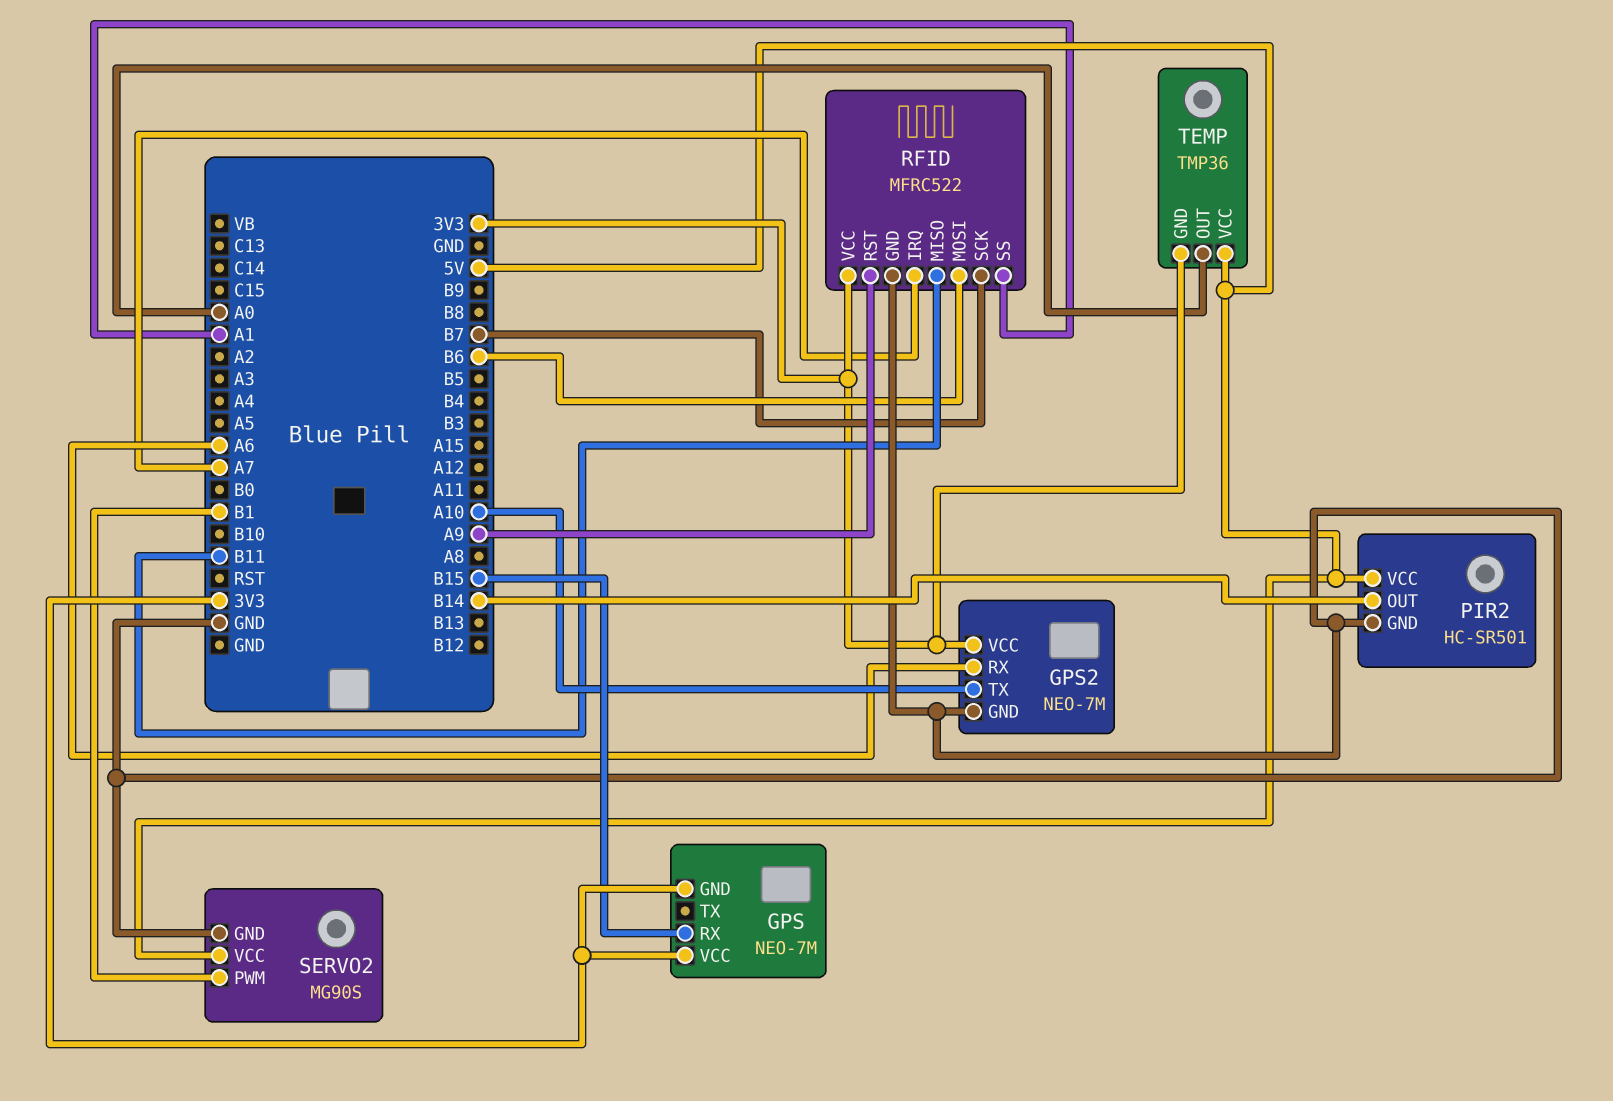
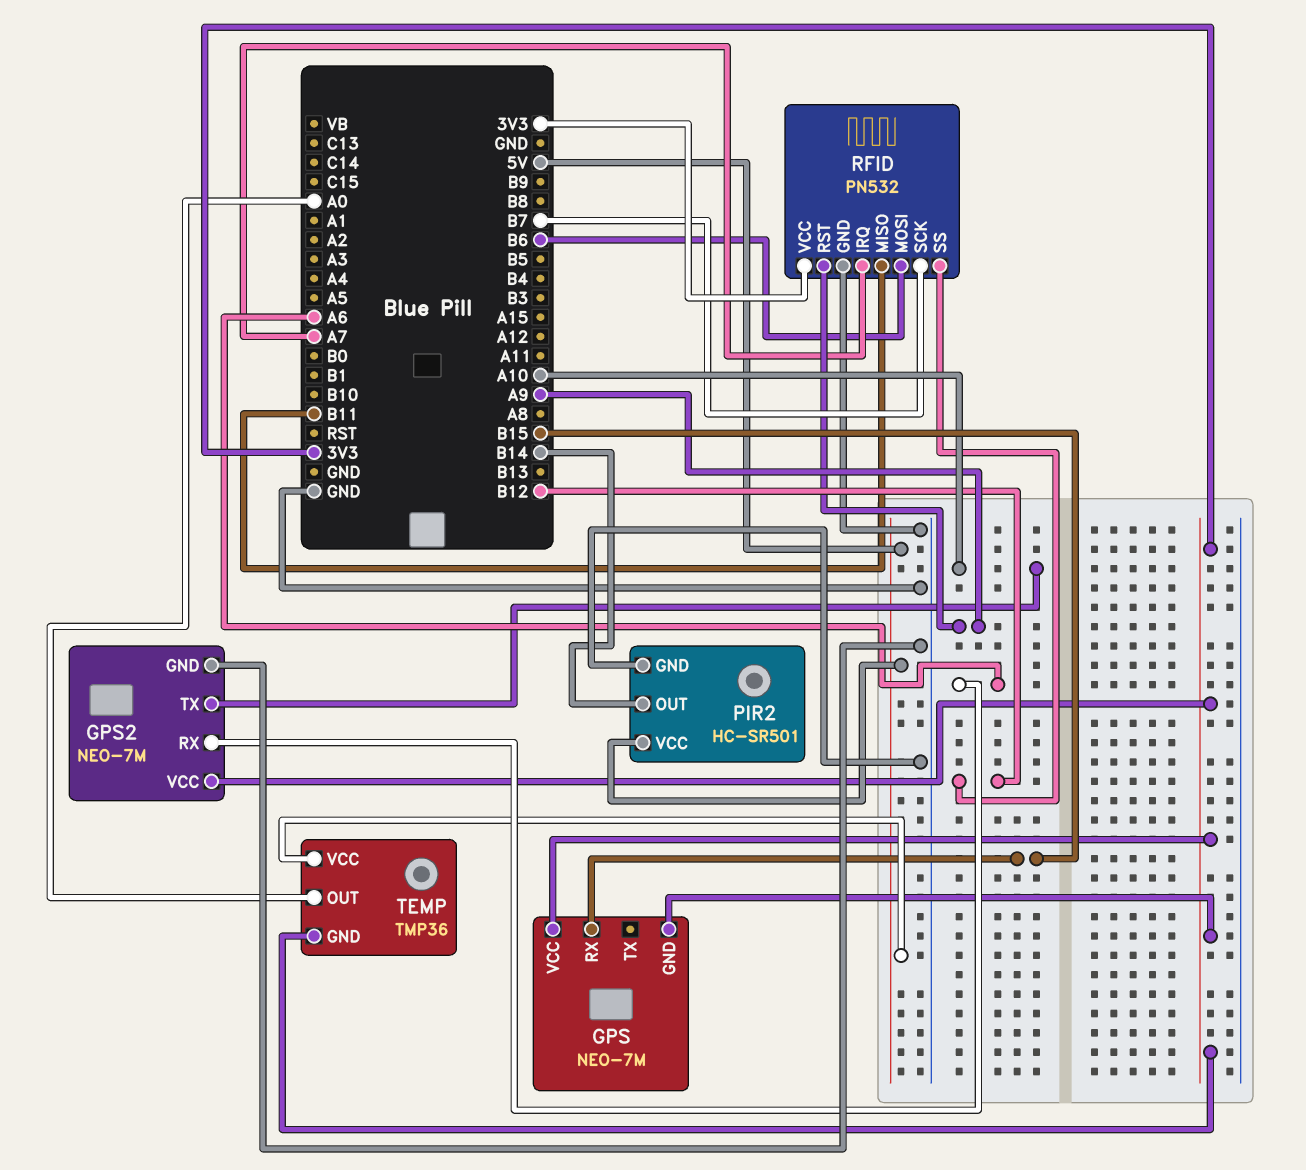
RFID: MFRC522 -> PN532
RFID pin SS: A1 -> B12
SERVO2: MG90S -> none
SERVO2 pin GND: GND -> none
SERVO2 pin PWM: B1 -> none
SERVO2 pin VCC: 5V -> none

